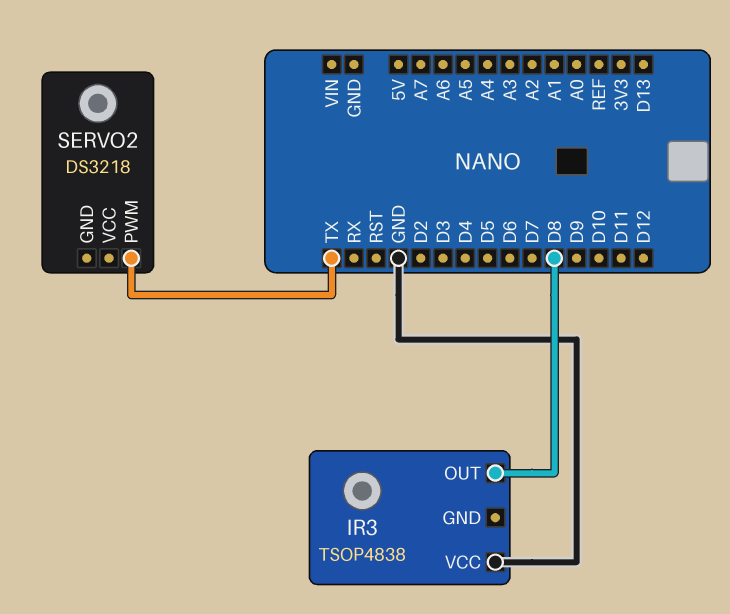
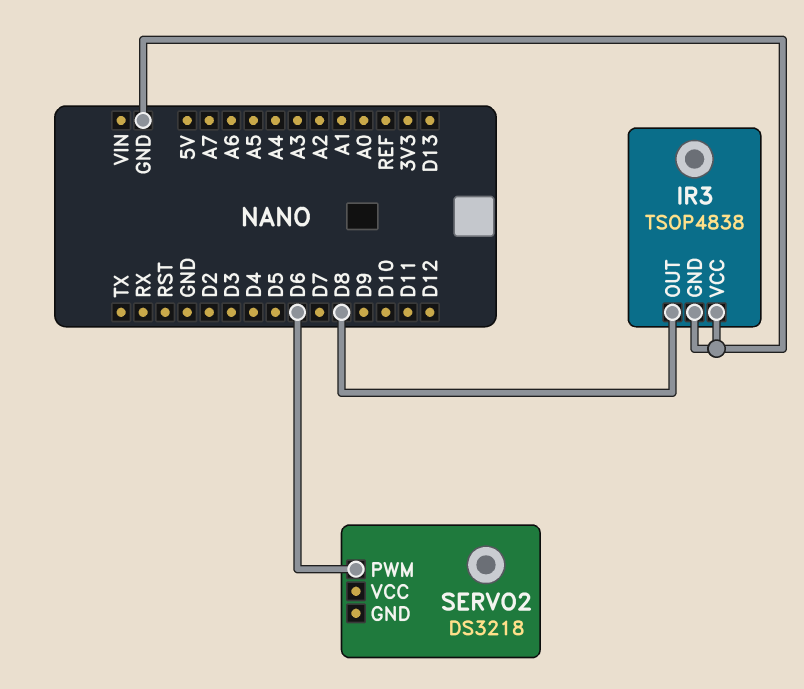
IR3 pin GND: none -> GND
SERVO2 pin PWM: TX -> D6

